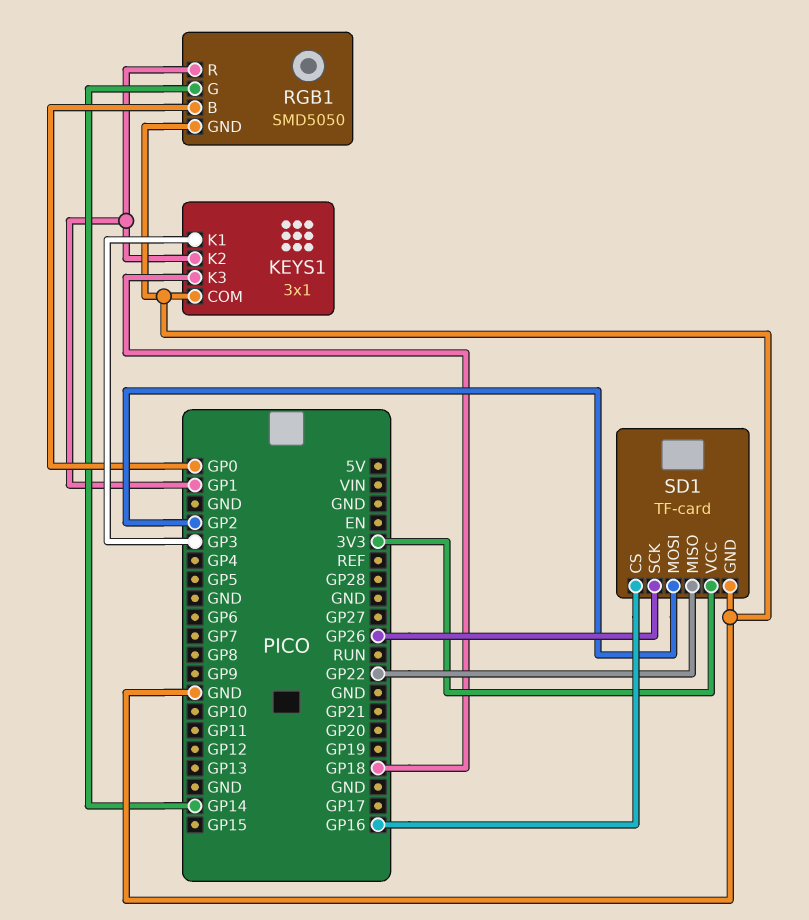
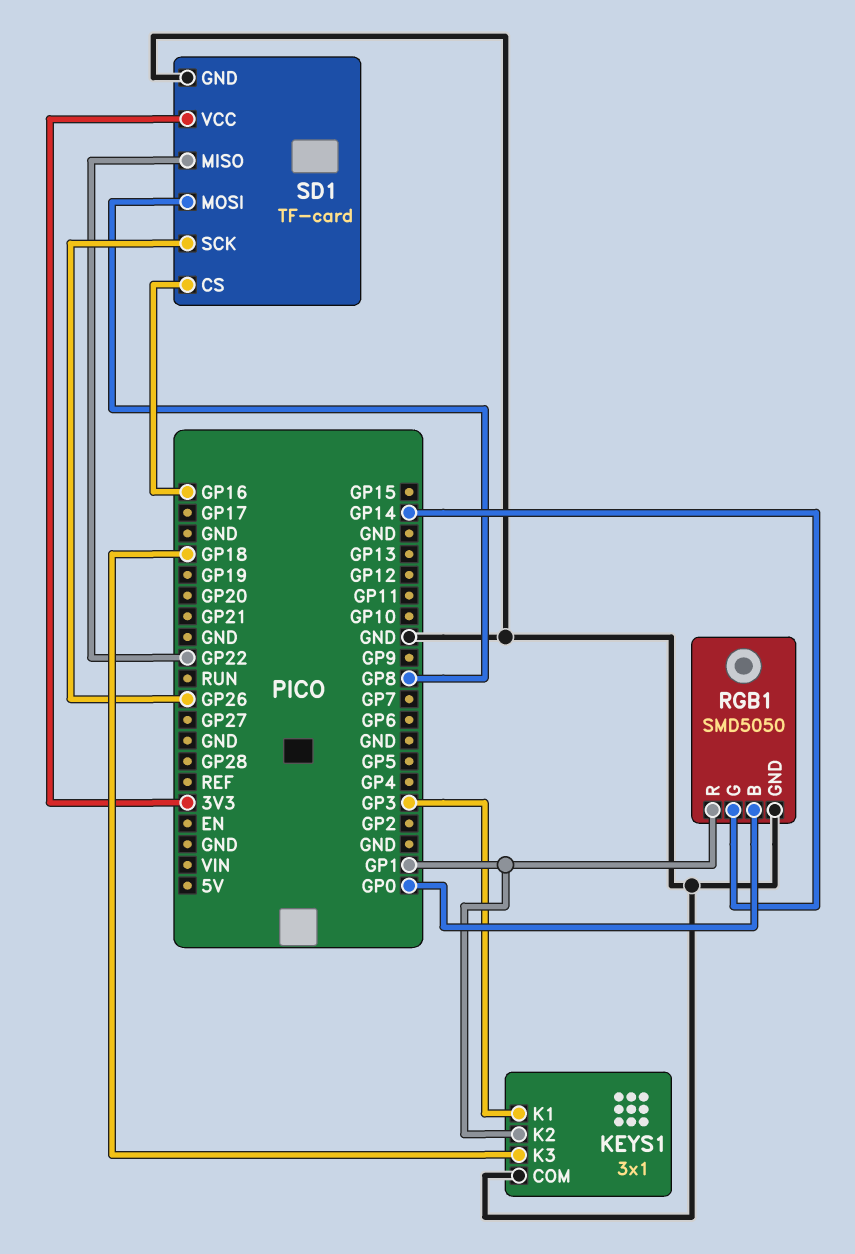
SD1 pin MOSI: GP2 -> GP8

